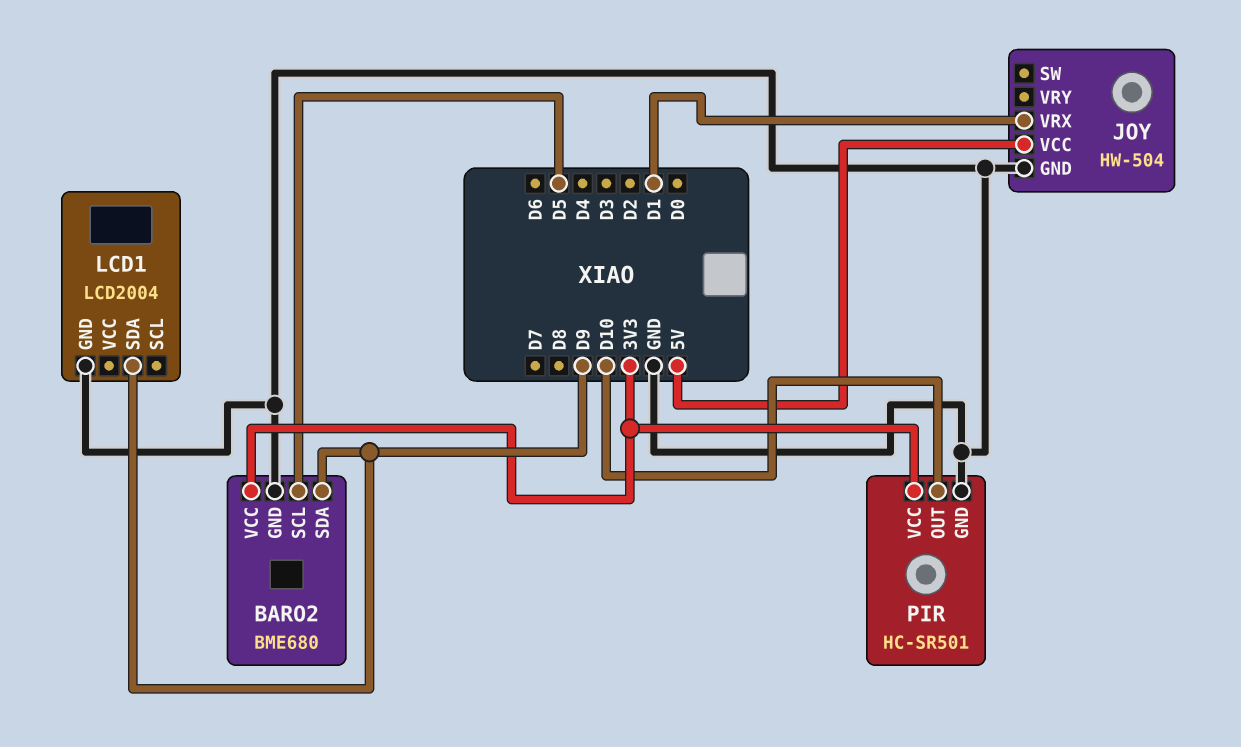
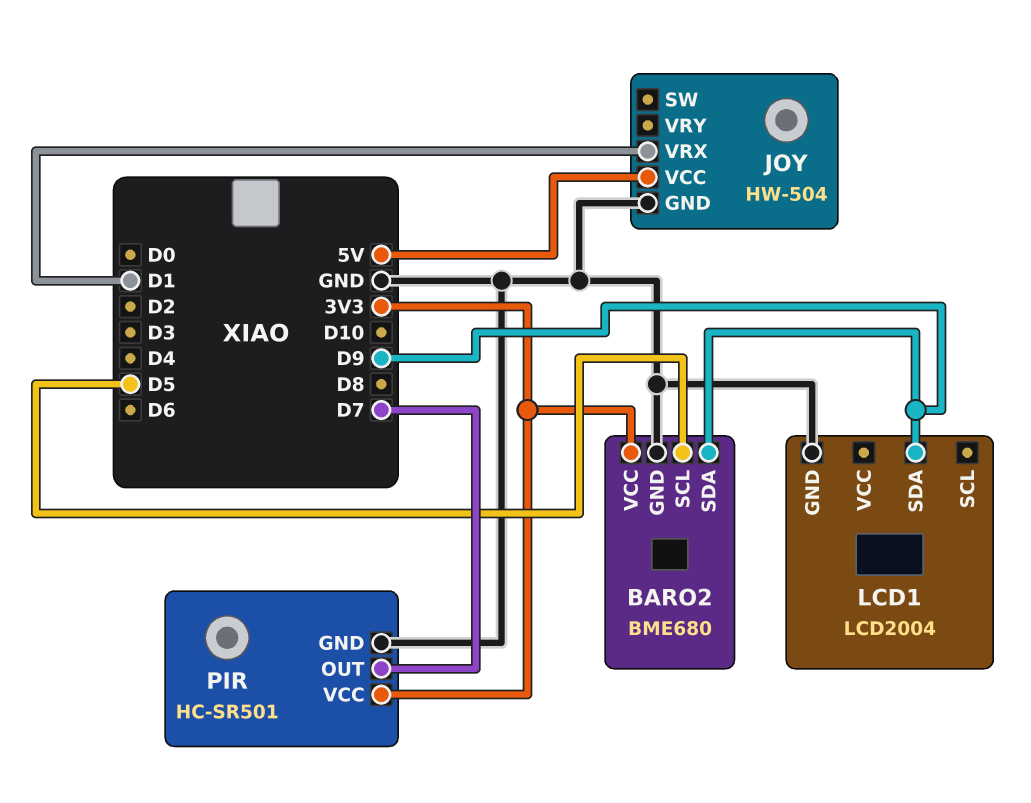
PIR pin OUT: D10 -> D7

